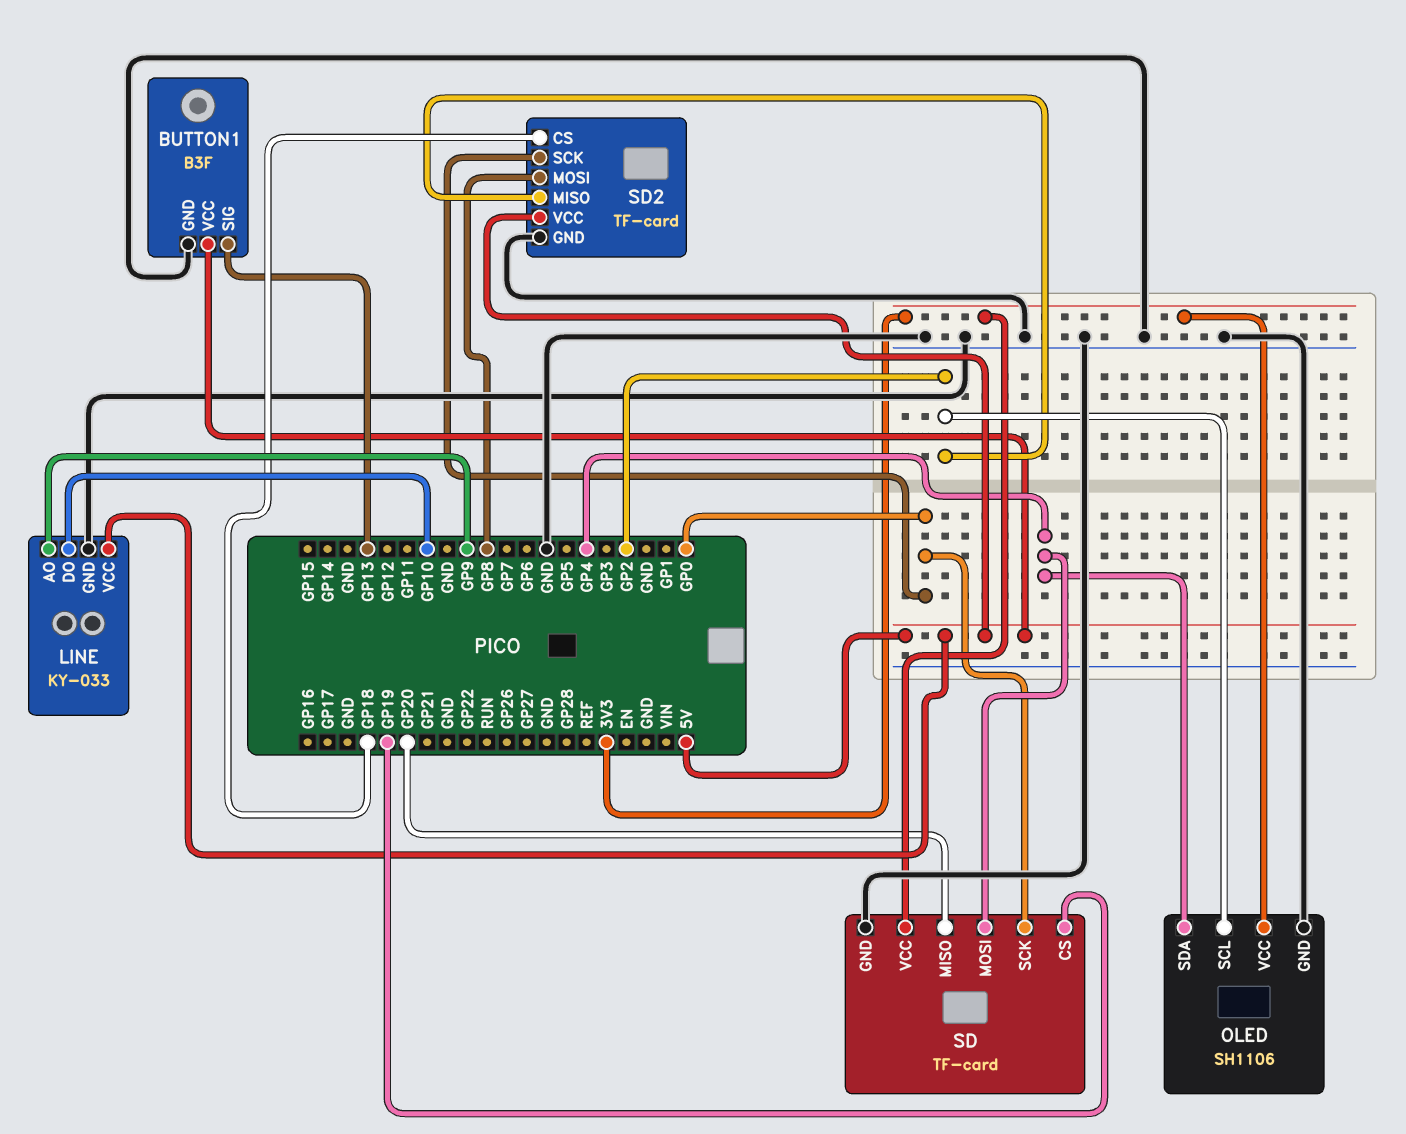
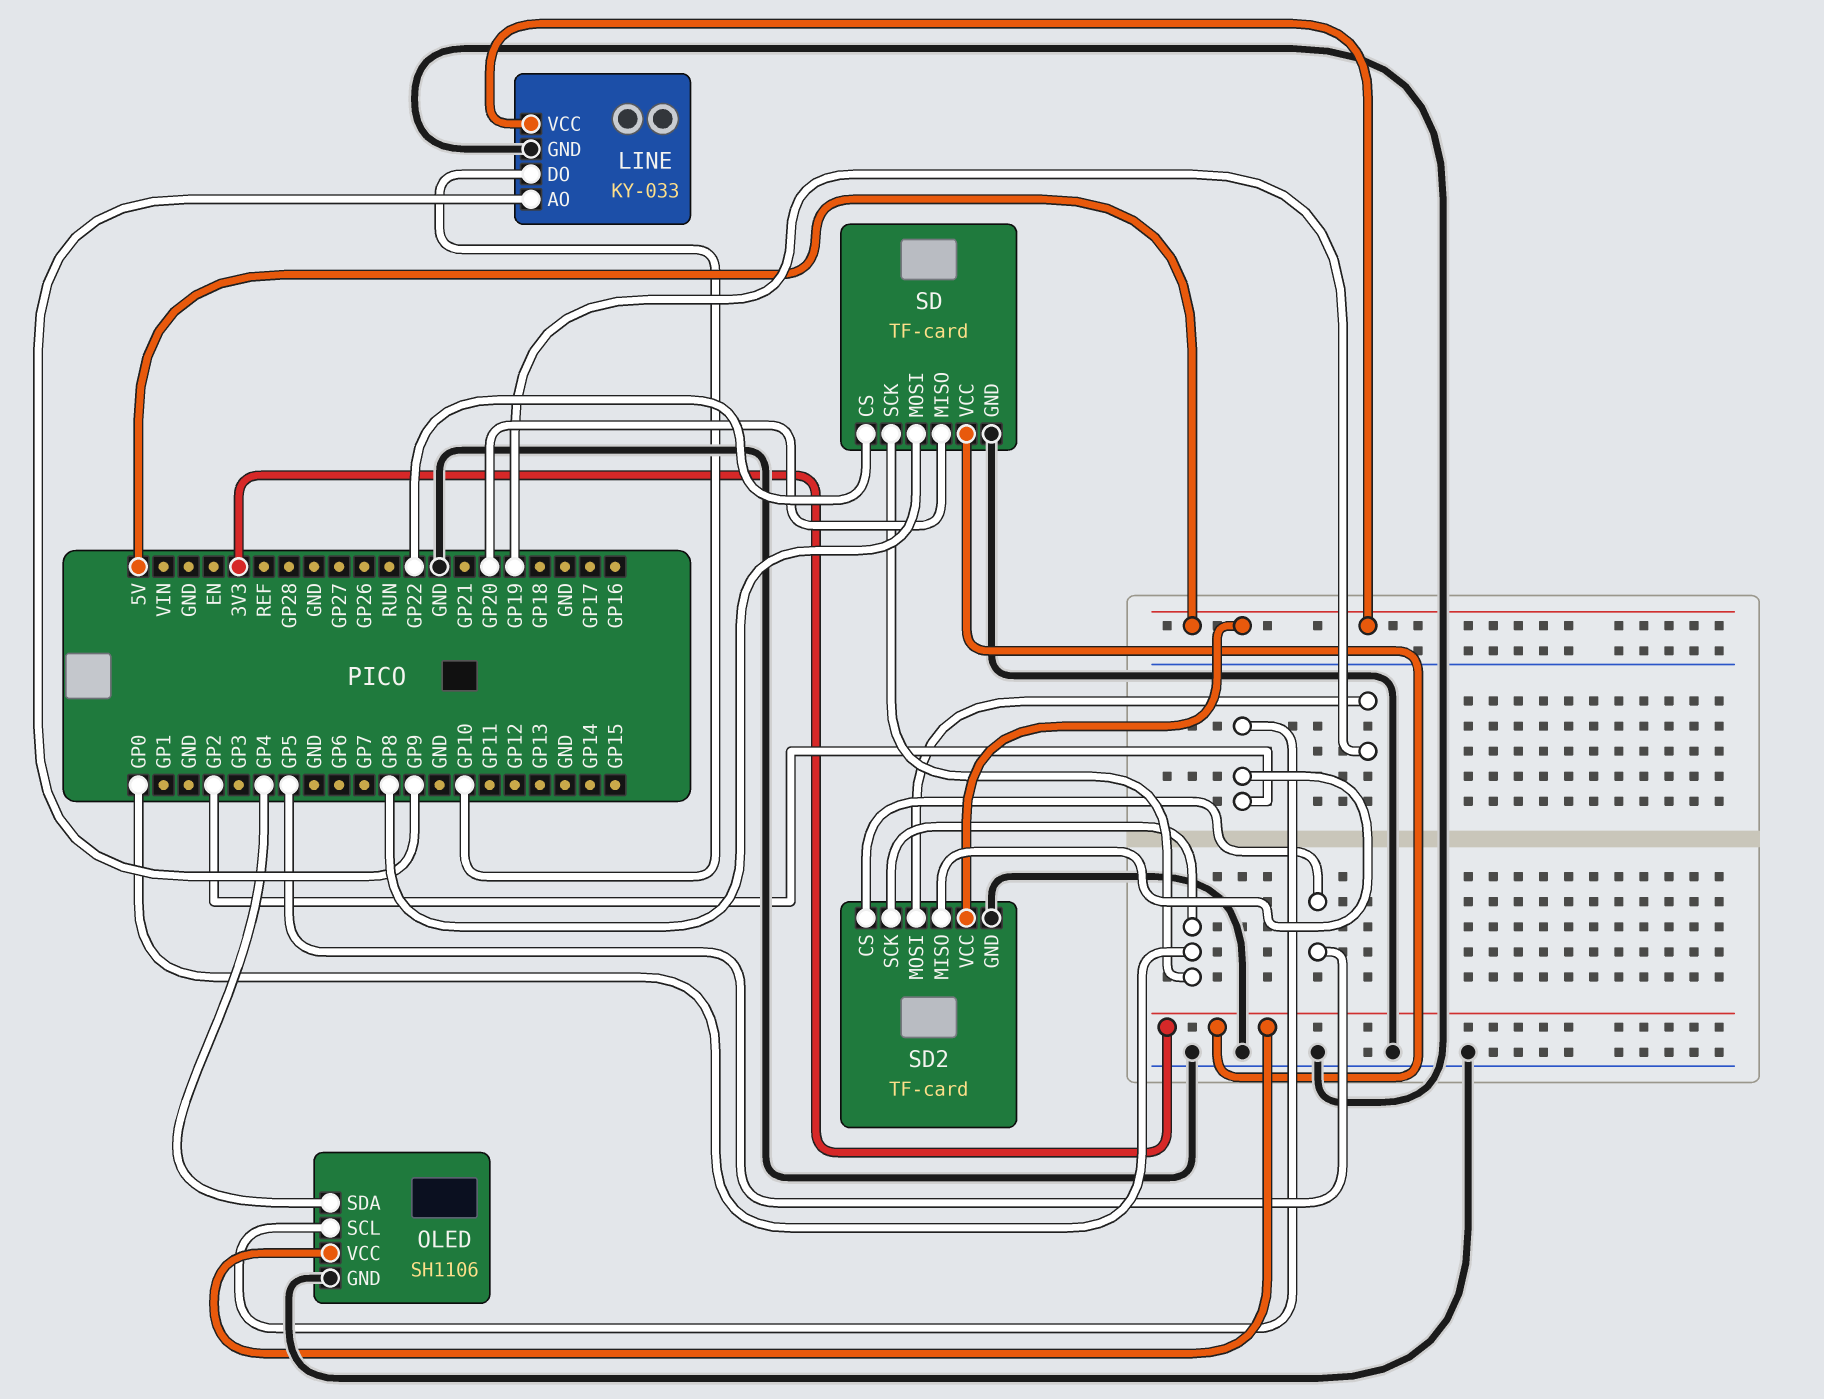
BUTTON1: B3F -> none
BUTTON1 pin GND: GND -> none
BUTTON1 pin SIG: GP13 -> none
BUTTON1 pin VCC: 5V -> none
SD pin CS: GP19 -> GP22
SD pin MOSI: GP4 -> GP8
SD2 pin CS: GP18 -> GP5
SD2 pin MOSI: GP8 -> GP19

